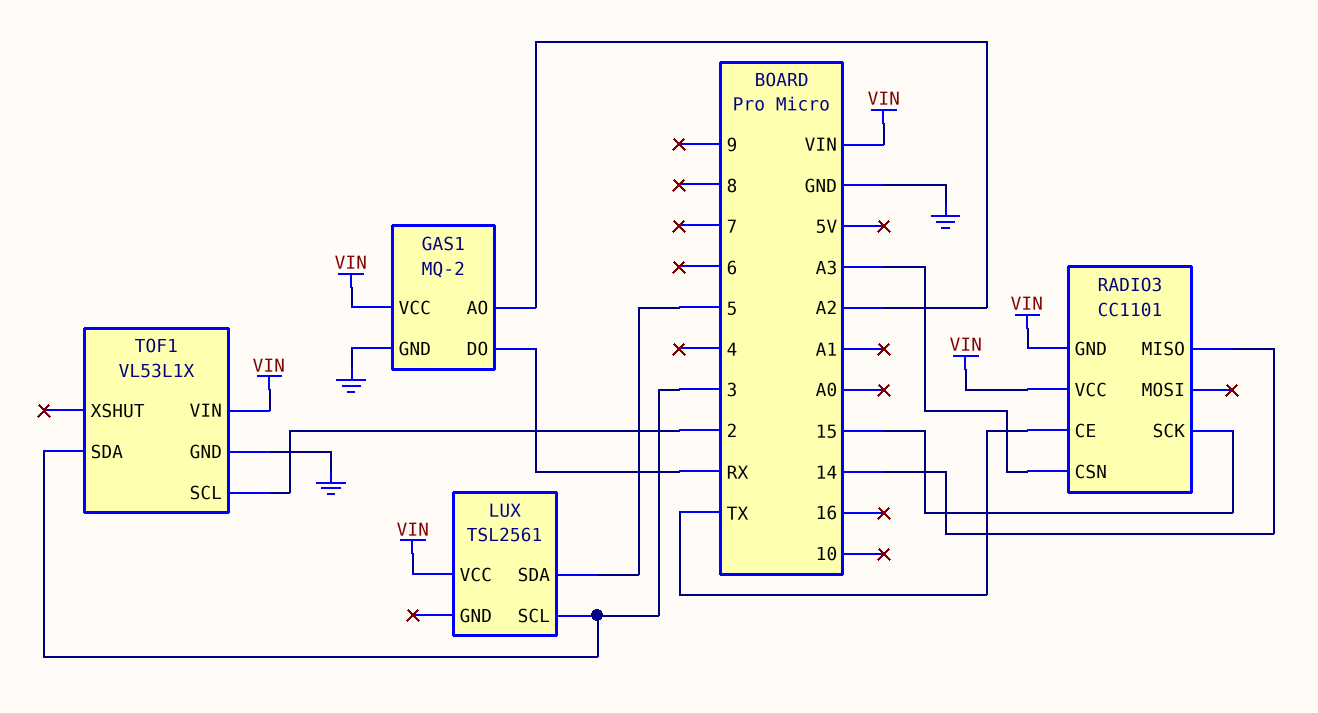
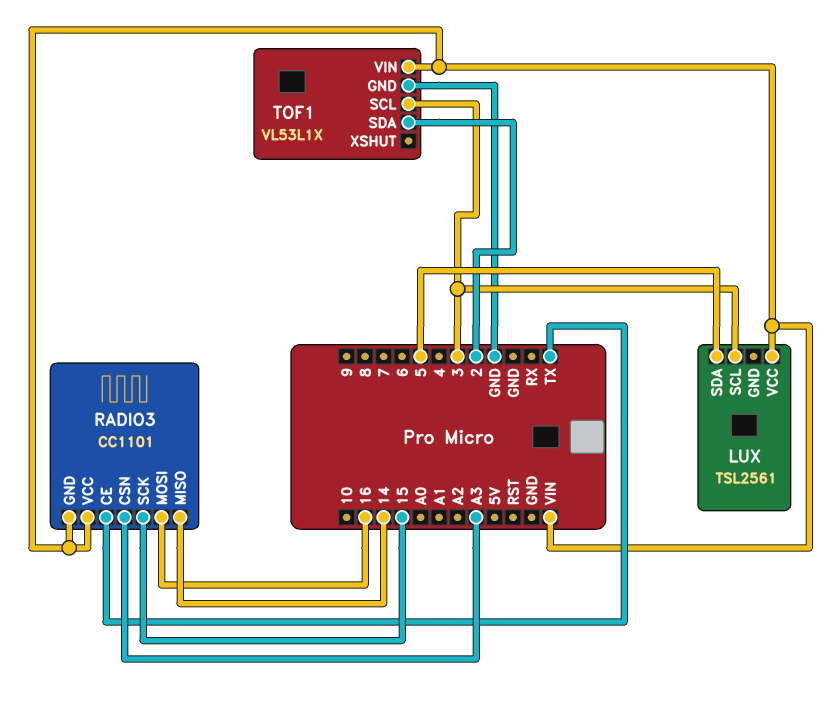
GAS1: MQ-2 -> none
GAS1 pin AO: A2 -> none
GAS1 pin DO: RX -> none
GAS1 pin GND: GND -> none
GAS1 pin VCC: VIN -> none
RADIO3 pin MOSI: none -> 16
TOF1 pin SCL: 2 -> 3
TOF1 pin SDA: 3 -> 2

